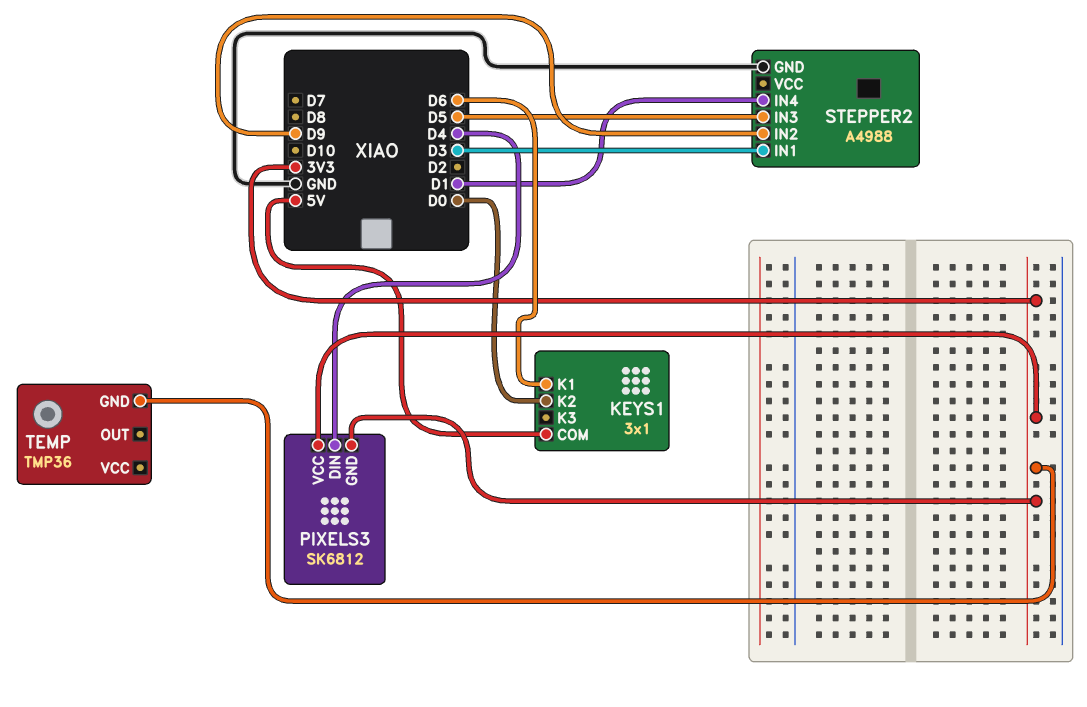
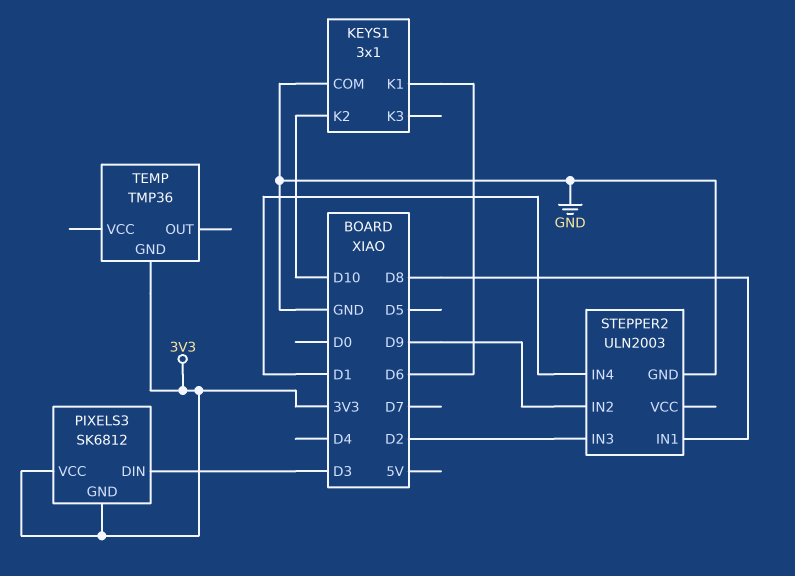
KEYS1 pin COM: 5V -> GND
KEYS1 pin K2: D0 -> D10
PIXELS3 pin DIN: D4 -> D3
STEPPER2: A4988 -> ULN2003
STEPPER2 pin IN1: D3 -> D8
STEPPER2 pin IN3: D5 -> D2

